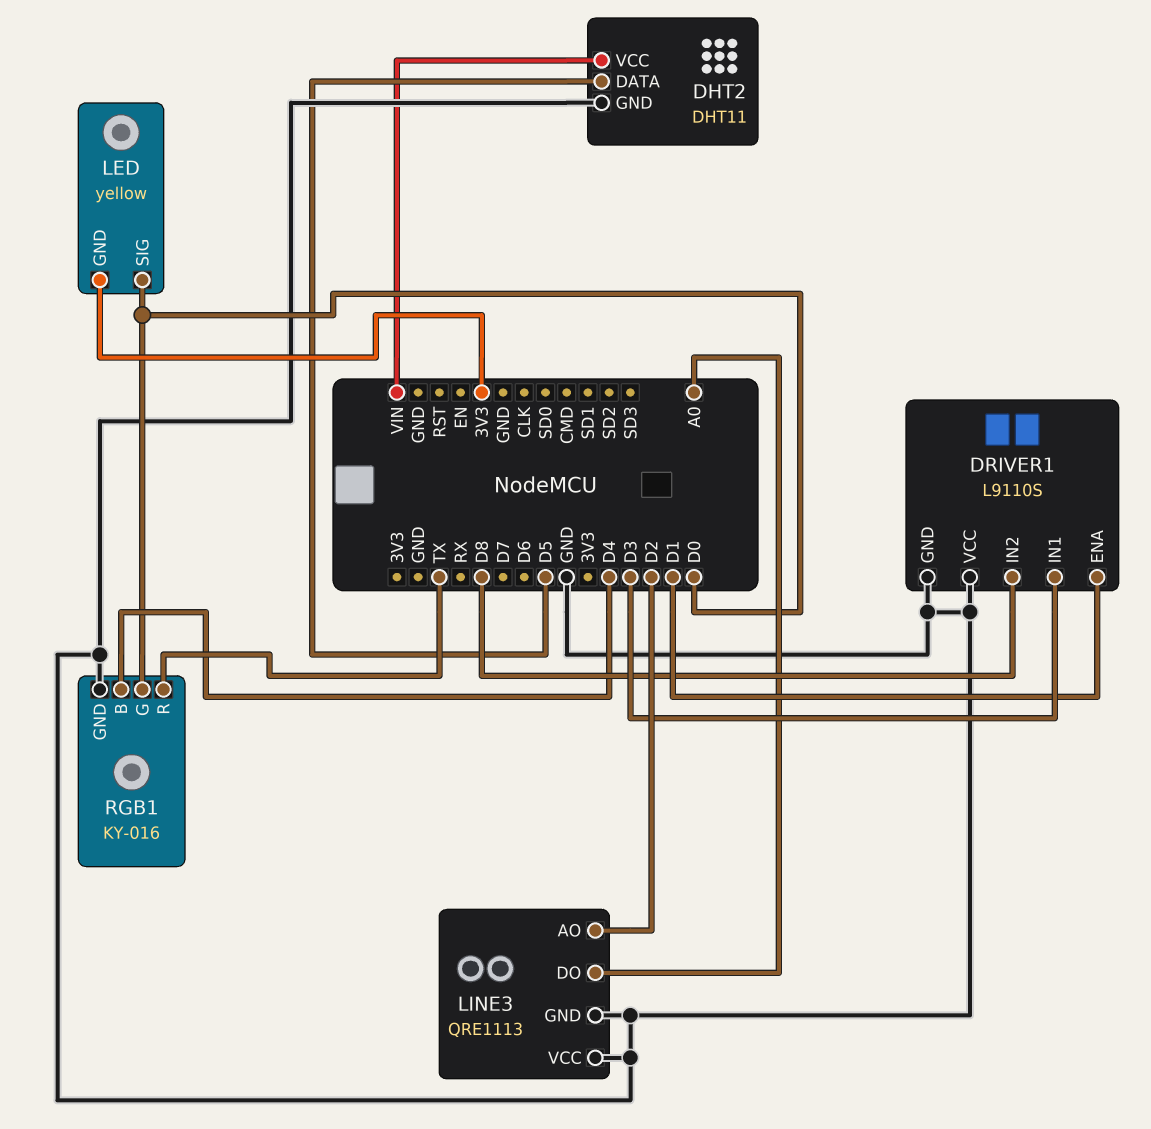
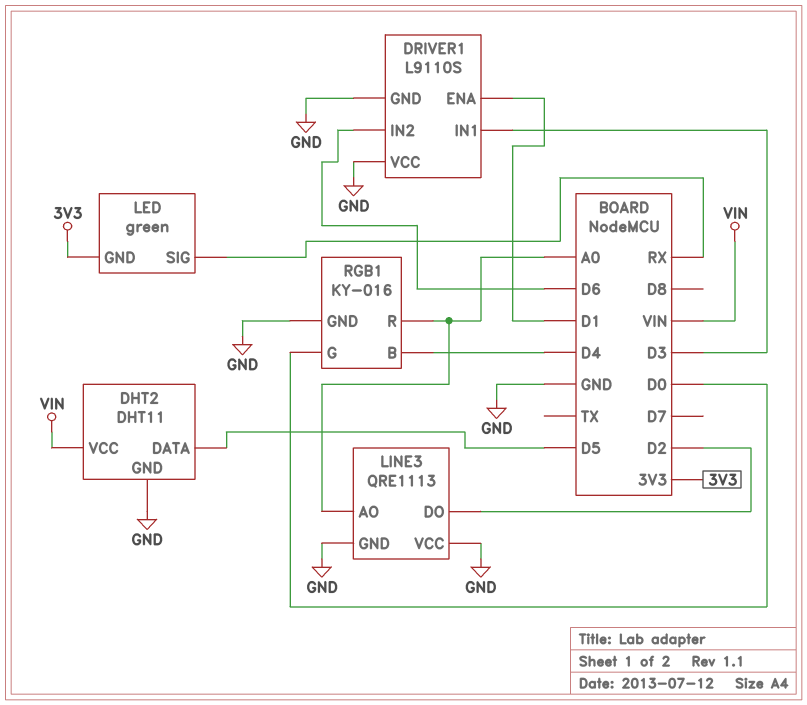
DRIVER1 pin IN2: D8 -> D6
LED: yellow -> green
LED pin SIG: D0 -> RX
LINE3 pin AO: D2 -> A0
LINE3 pin DO: A0 -> D2
RGB1 pin R: TX -> A0

